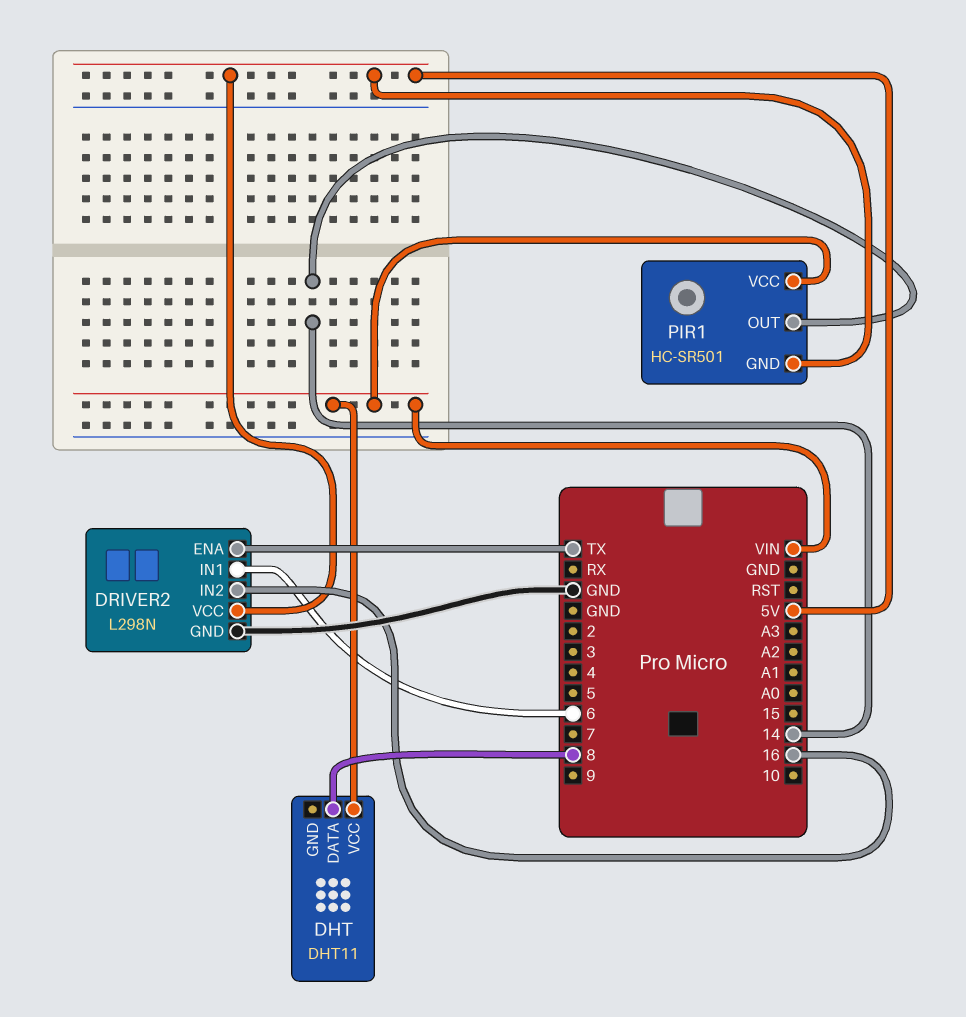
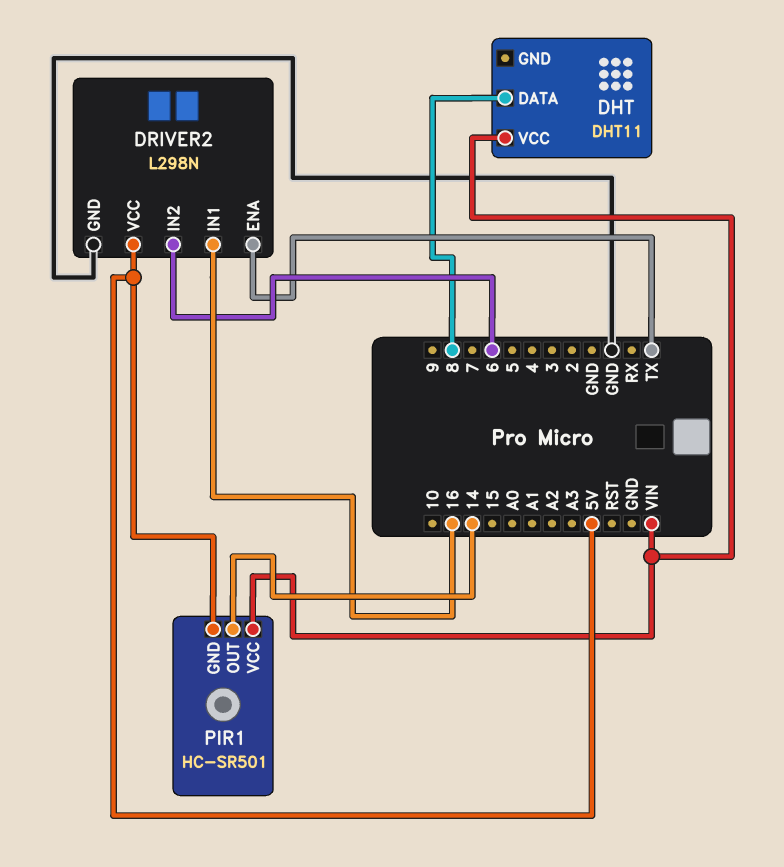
DRIVER2 pin IN1: 6 -> 16
DRIVER2 pin IN2: 16 -> 6

